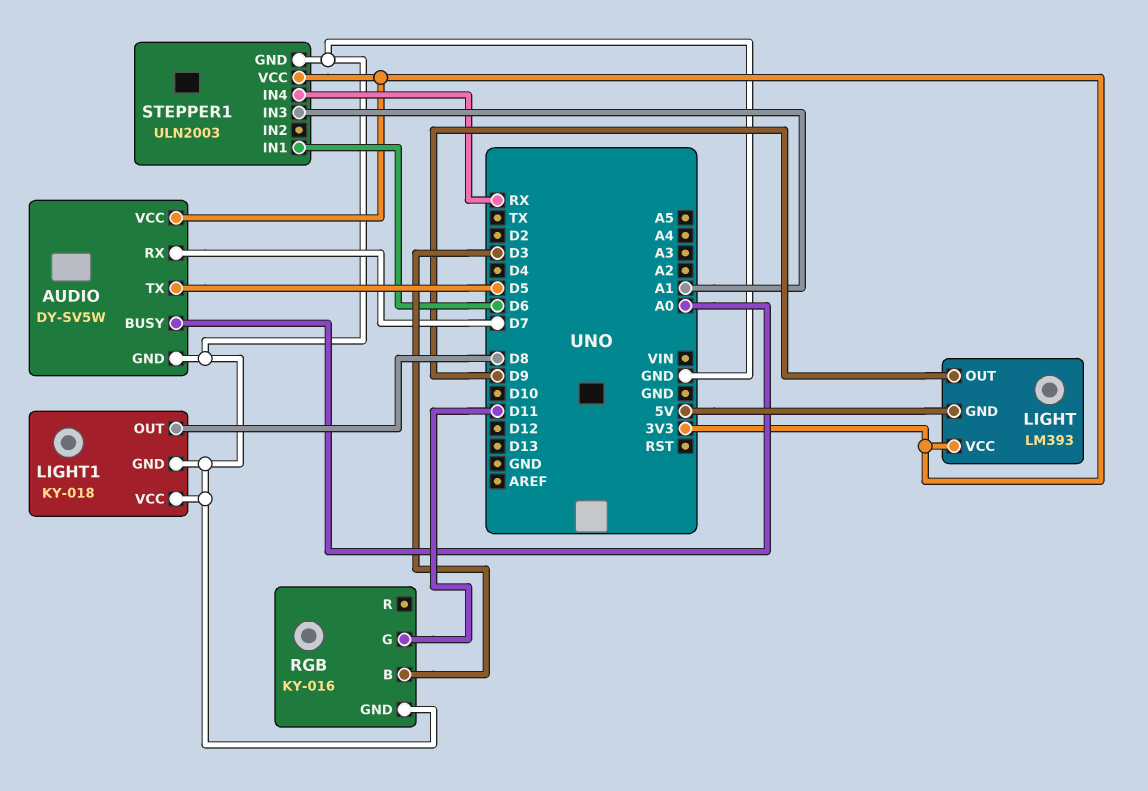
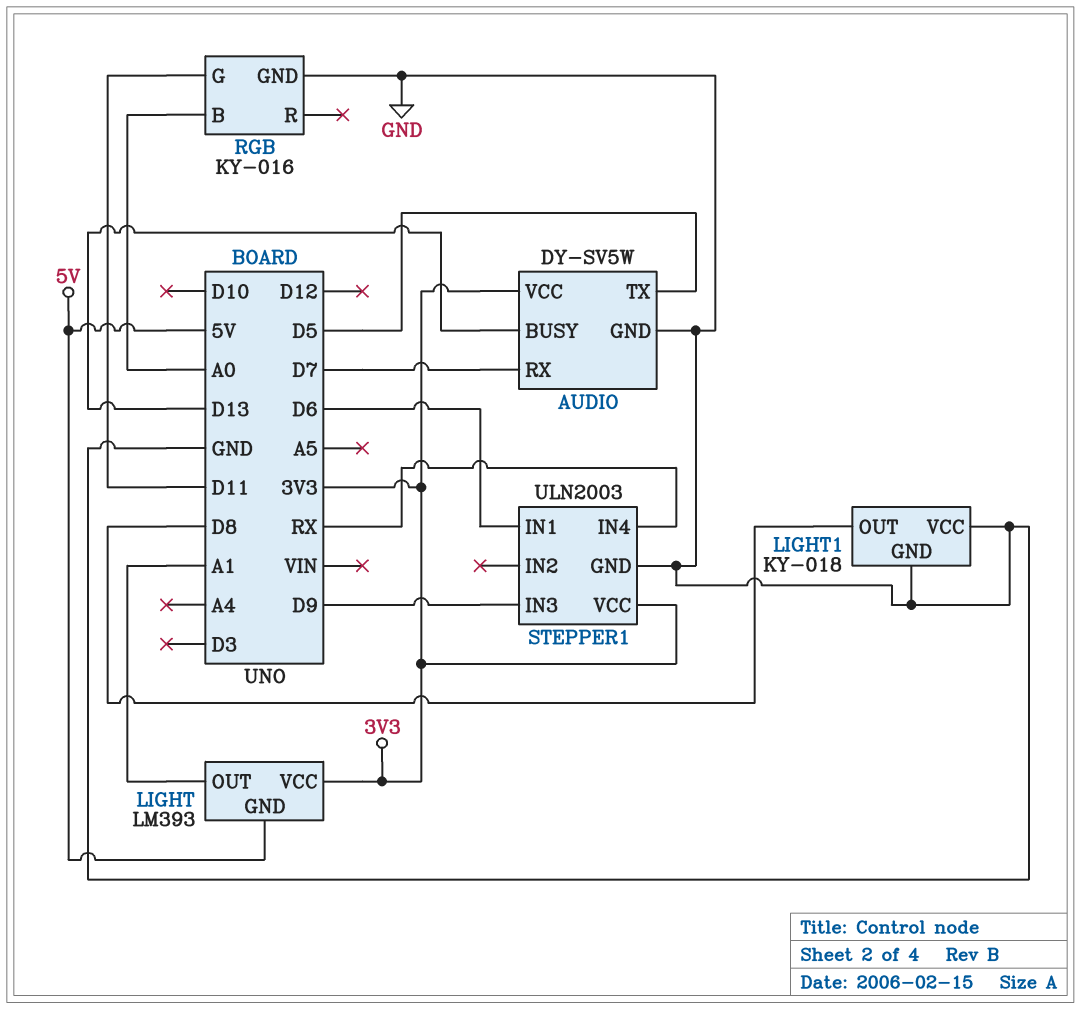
AUDIO pin BUSY: A0 -> D13
LIGHT pin OUT: D9 -> A1
RGB pin B: D3 -> A0
STEPPER1 pin IN3: A1 -> D9

